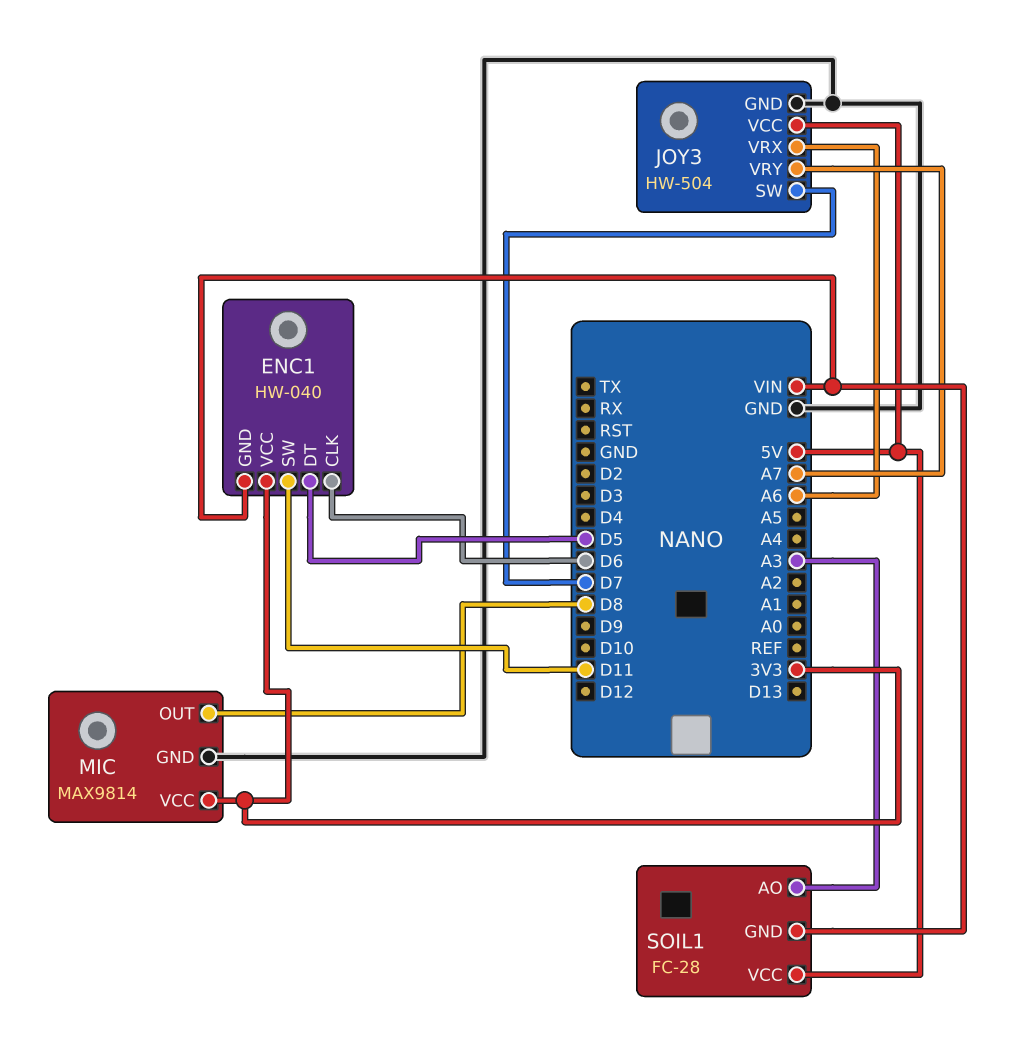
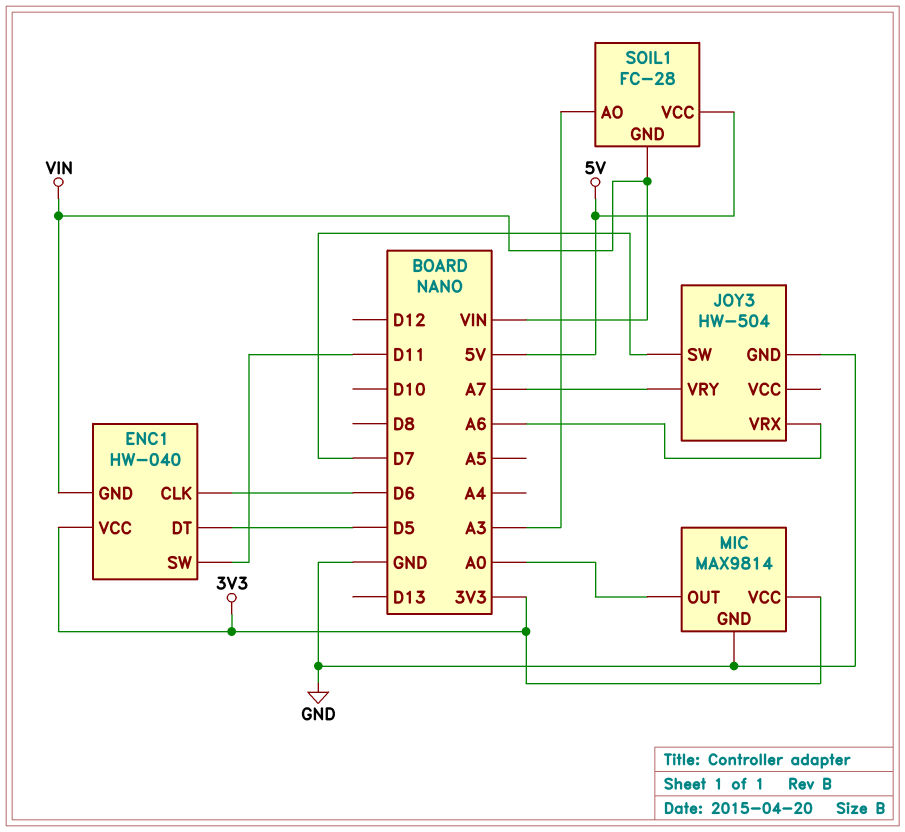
JOY3 pin VCC: 5V -> none
MIC pin OUT: D8 -> A0

